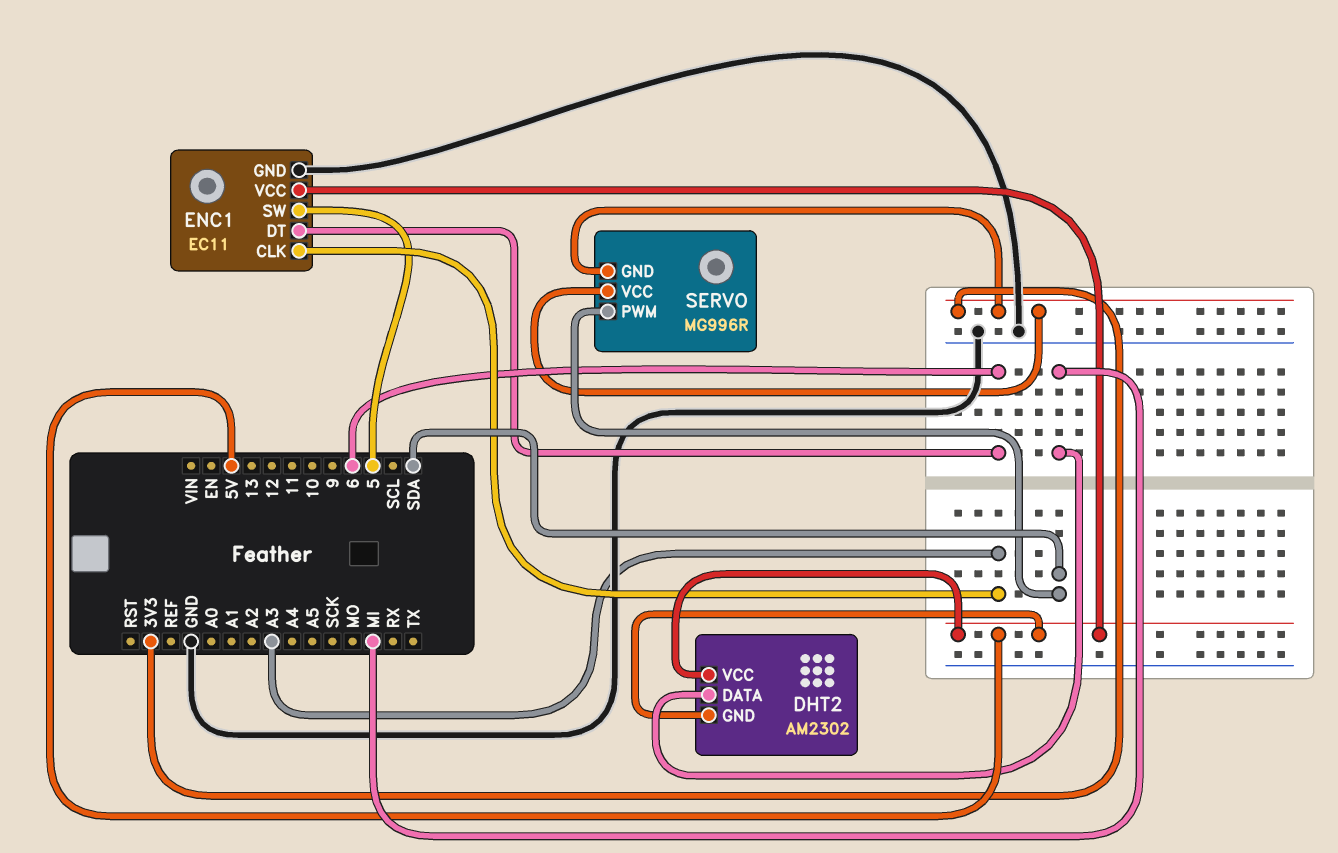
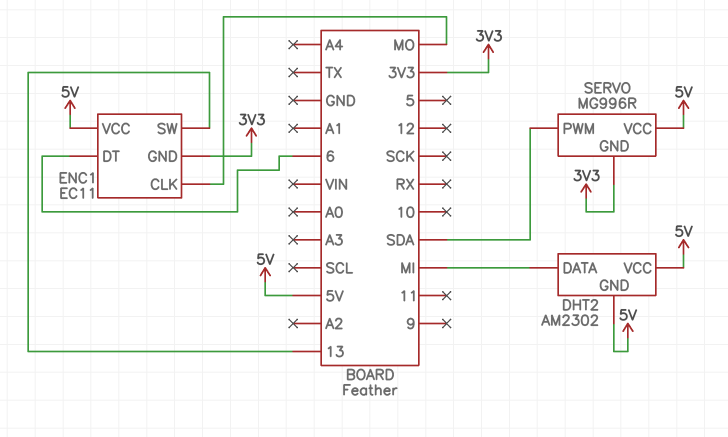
ENC1 pin CLK: A3 -> MO
ENC1 pin GND: GND -> 3V3
ENC1 pin SW: 5 -> 13
SERVO pin VCC: 3V3 -> 5V

